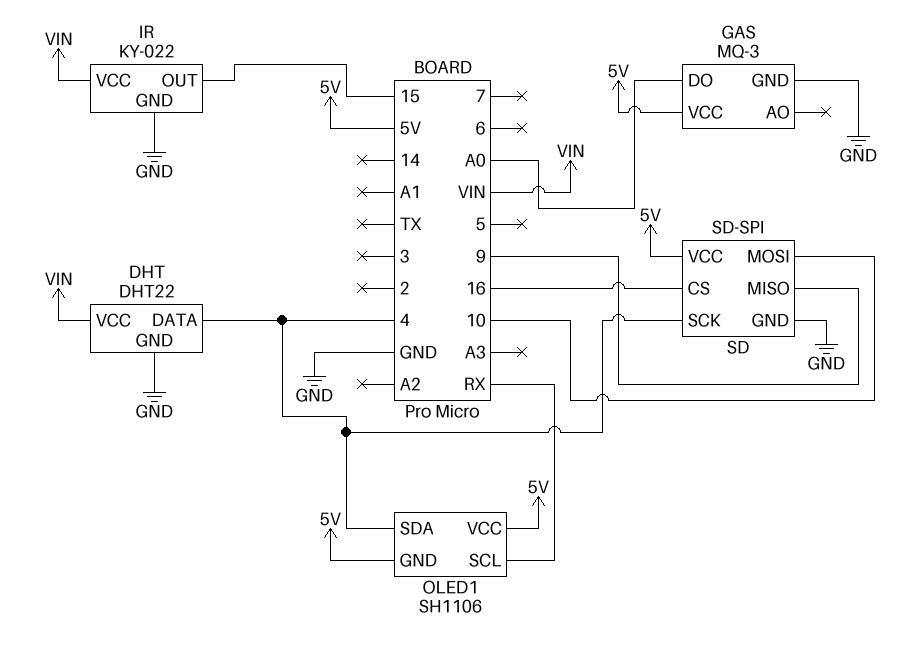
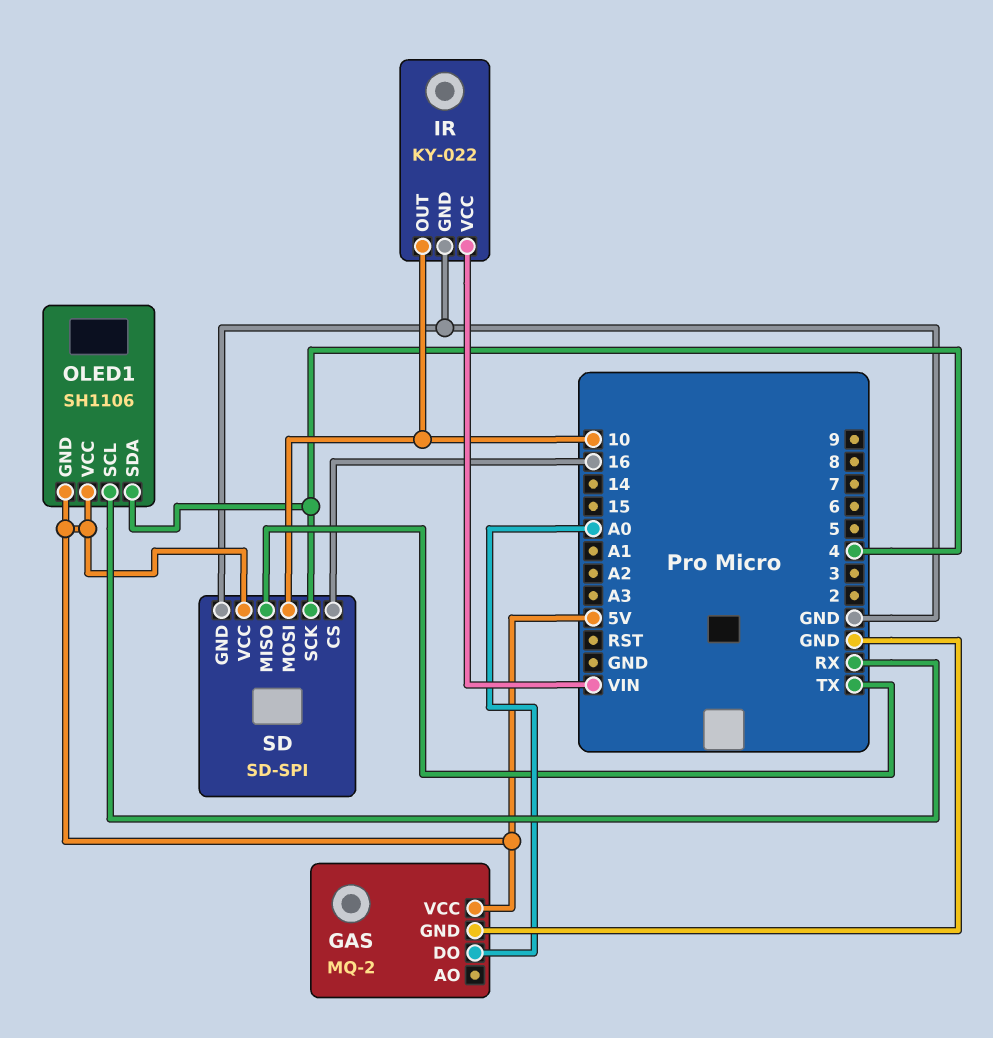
DHT: DHT22 -> none
DHT pin DATA: 4 -> none
DHT pin GND: GND -> none
DHT pin VCC: VIN -> none
GAS: MQ-3 -> MQ-2
IR pin OUT: 15 -> 10
SD pin MISO: 9 -> TX

